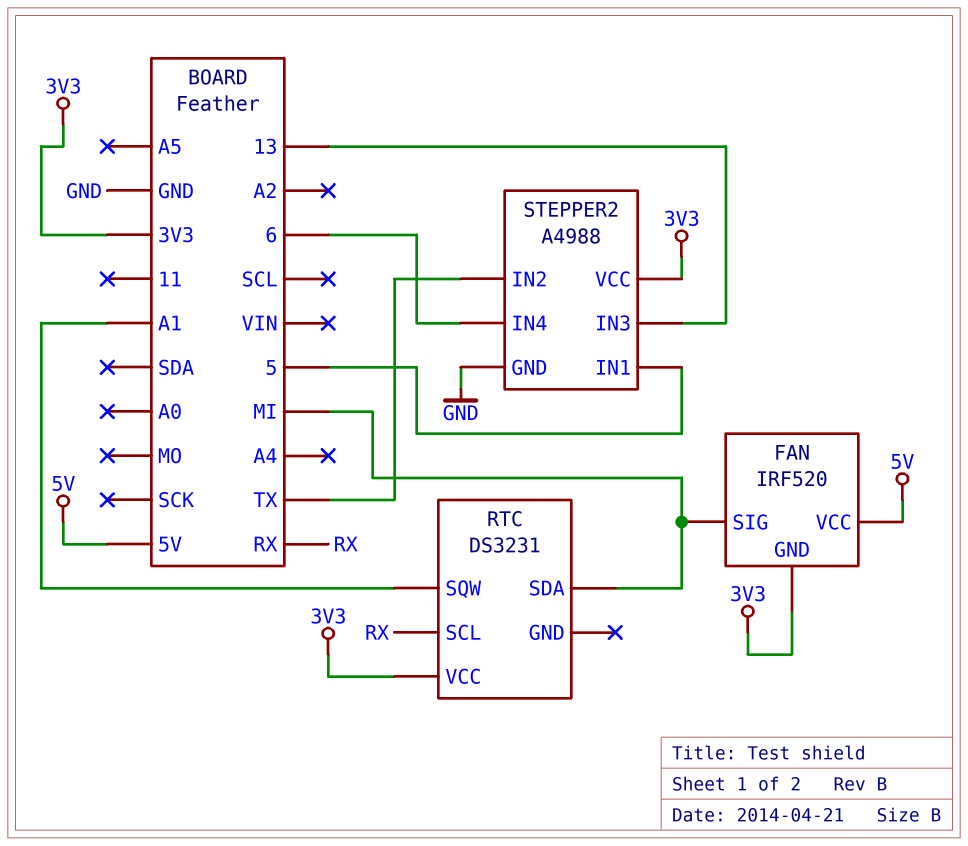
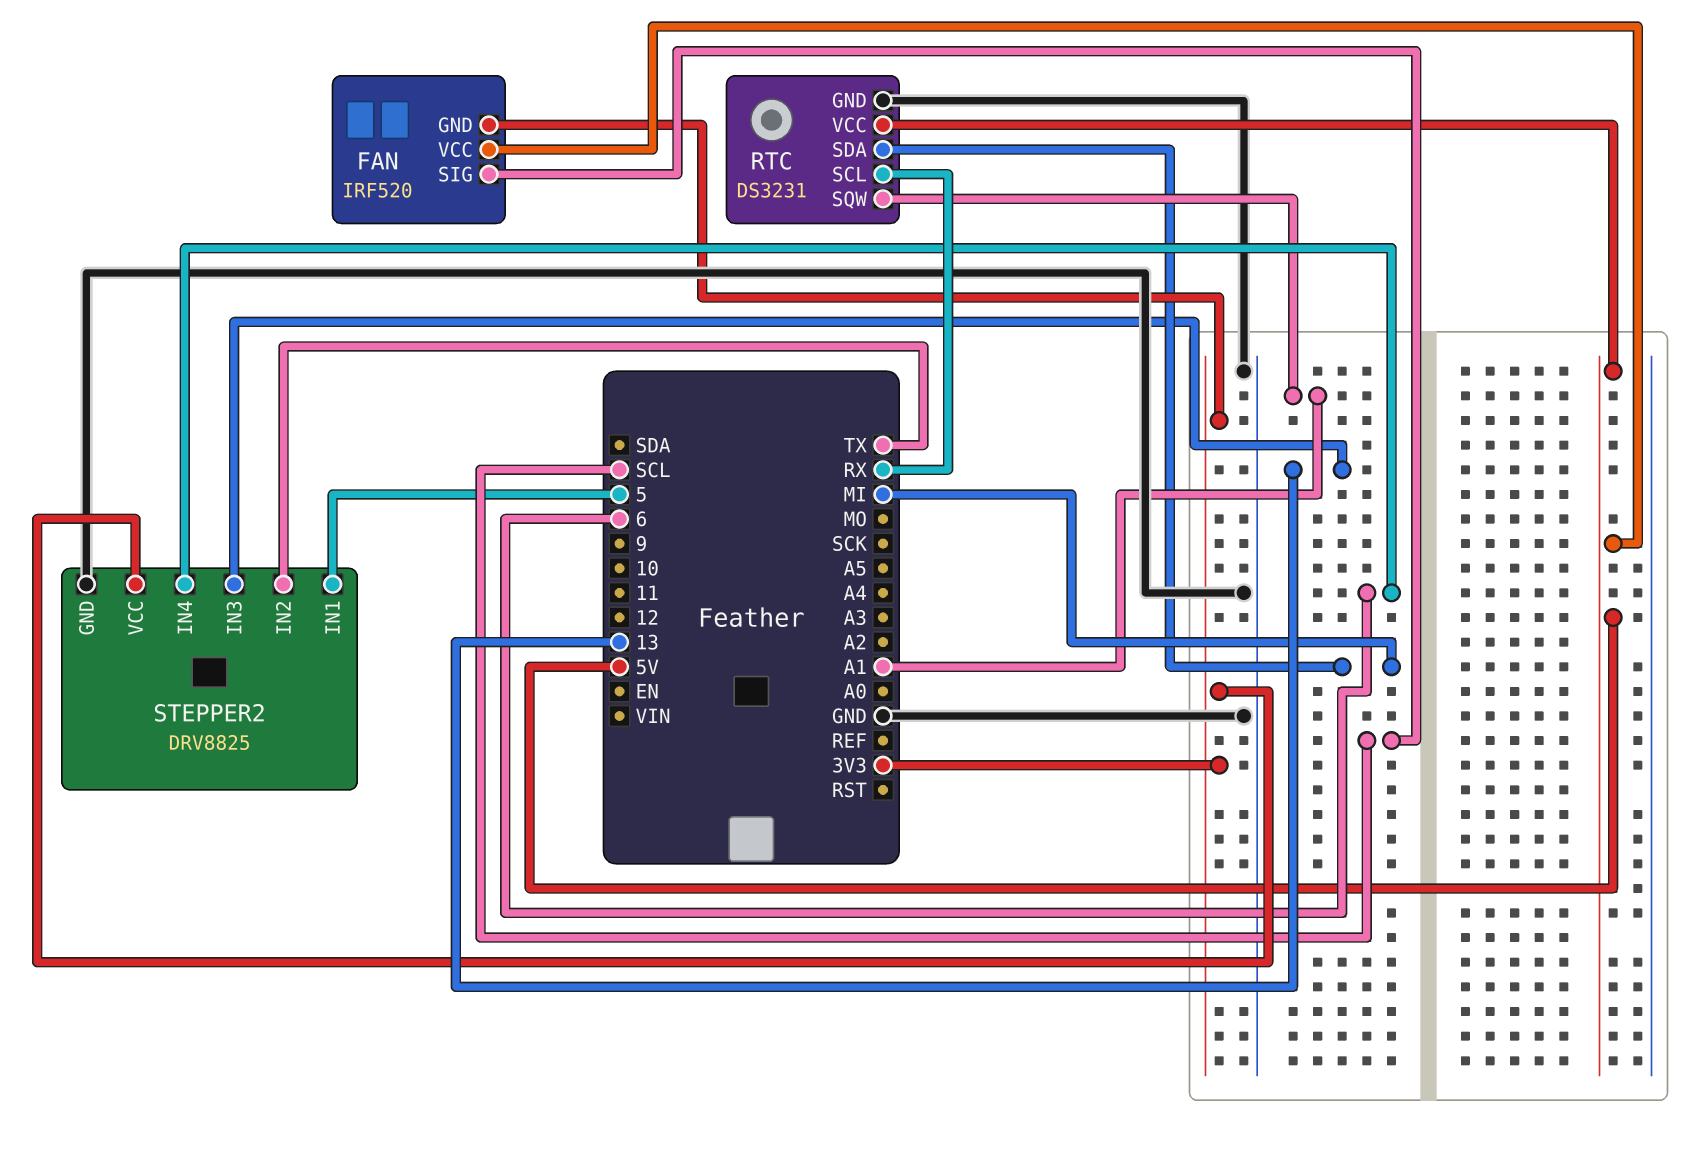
FAN pin SIG: MI -> SCL
RTC pin GND: none -> GND
RTC pin VCC: 3V3 -> 5V
STEPPER2: A4988 -> DRV8825

